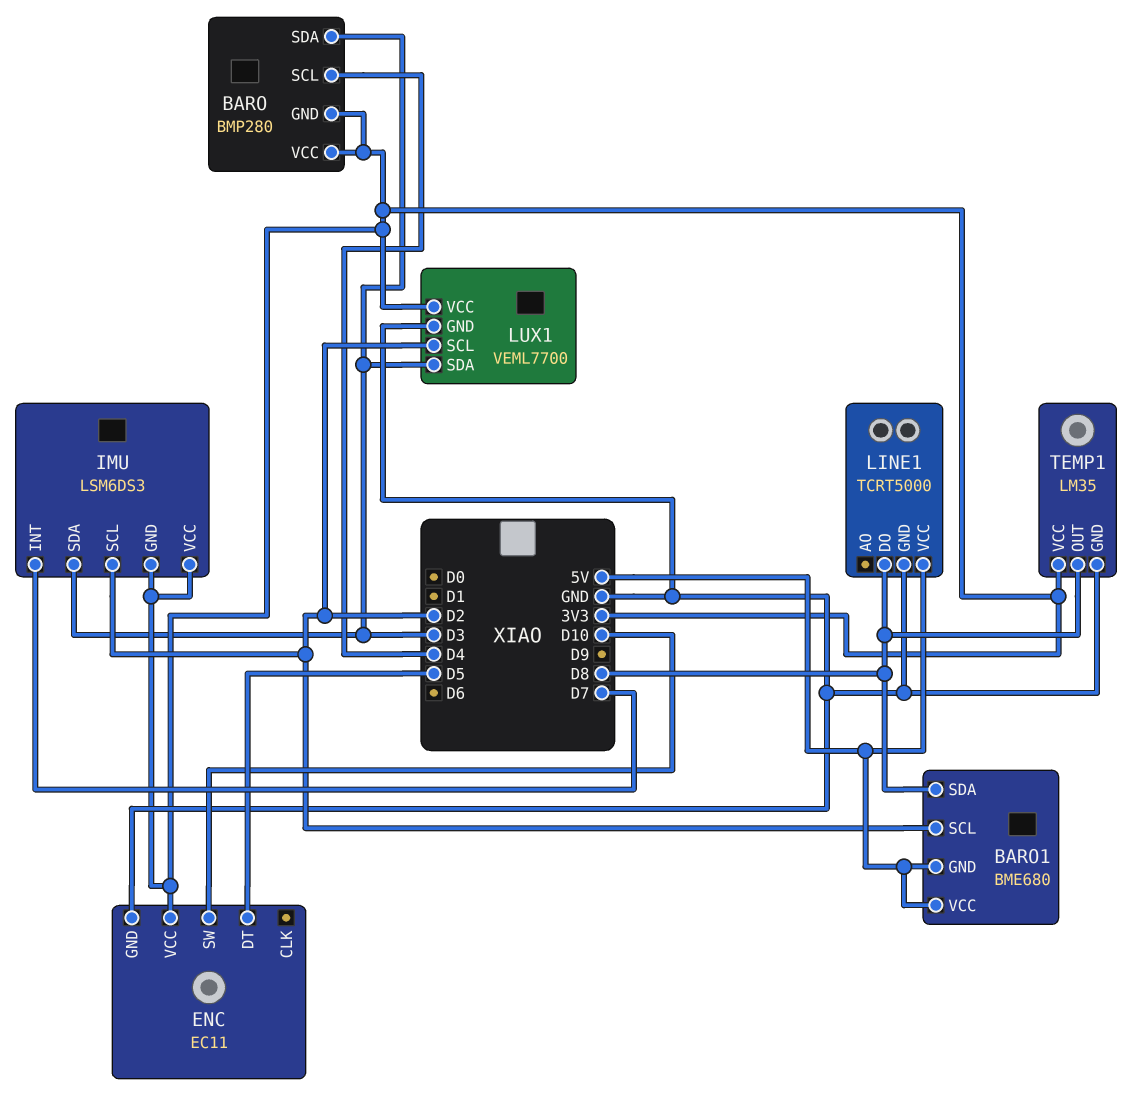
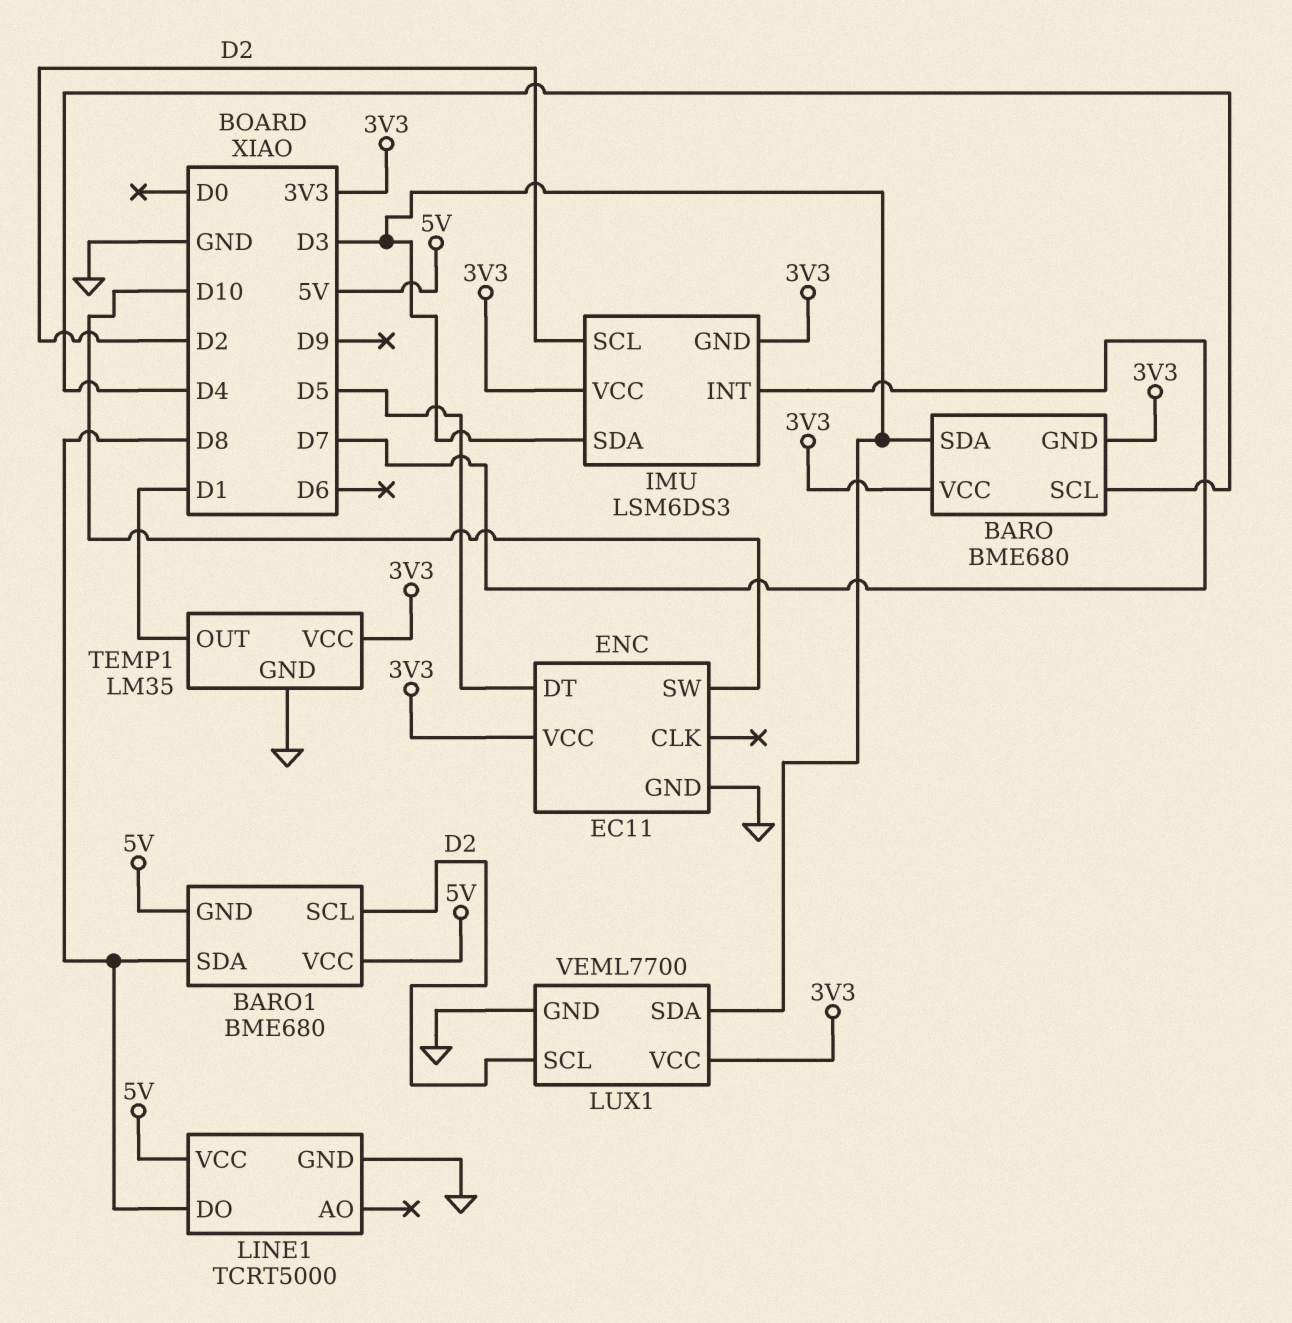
BARO: BMP280 -> BME680
TEMP1 pin OUT: D8 -> D1

